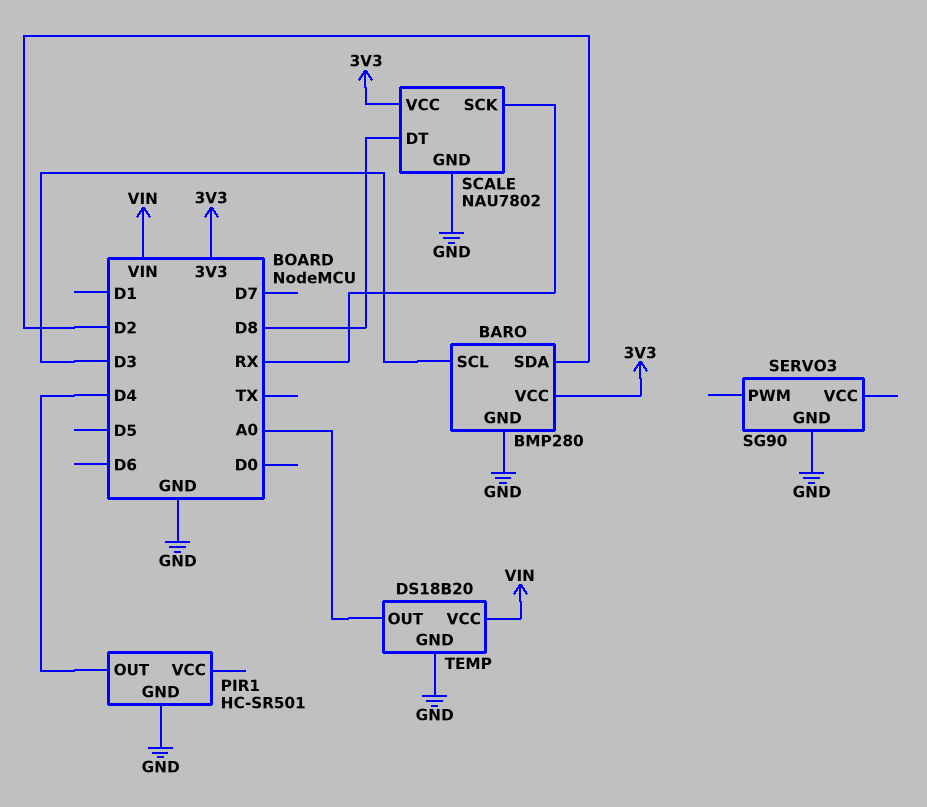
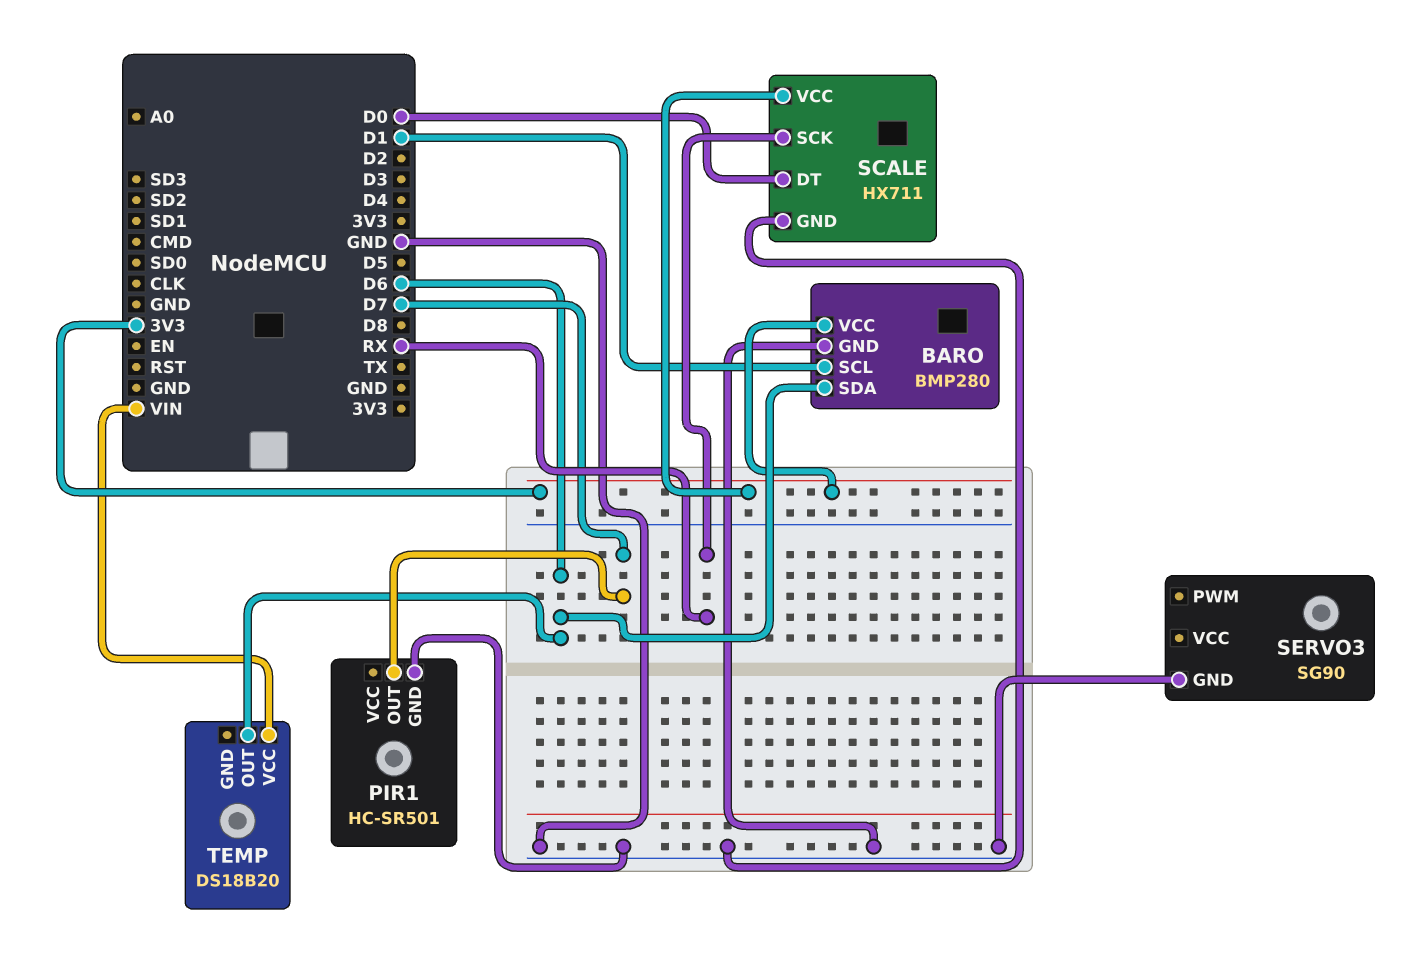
BARO pin SCL: D3 -> D1
BARO pin SDA: D2 -> D6
PIR1 pin OUT: D4 -> D7
SCALE: NAU7802 -> HX711
SCALE pin DT: D8 -> D0
TEMP pin GND: GND -> none
TEMP pin OUT: A0 -> D6

